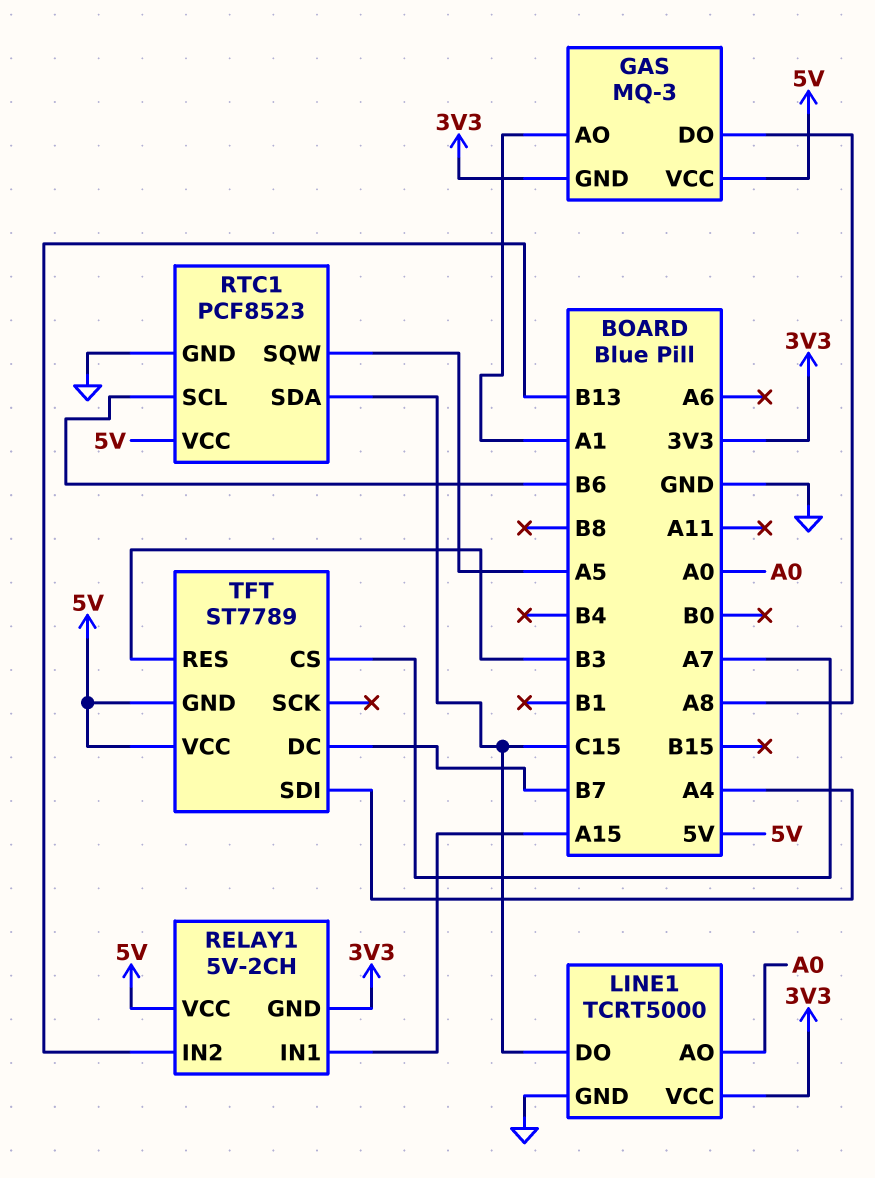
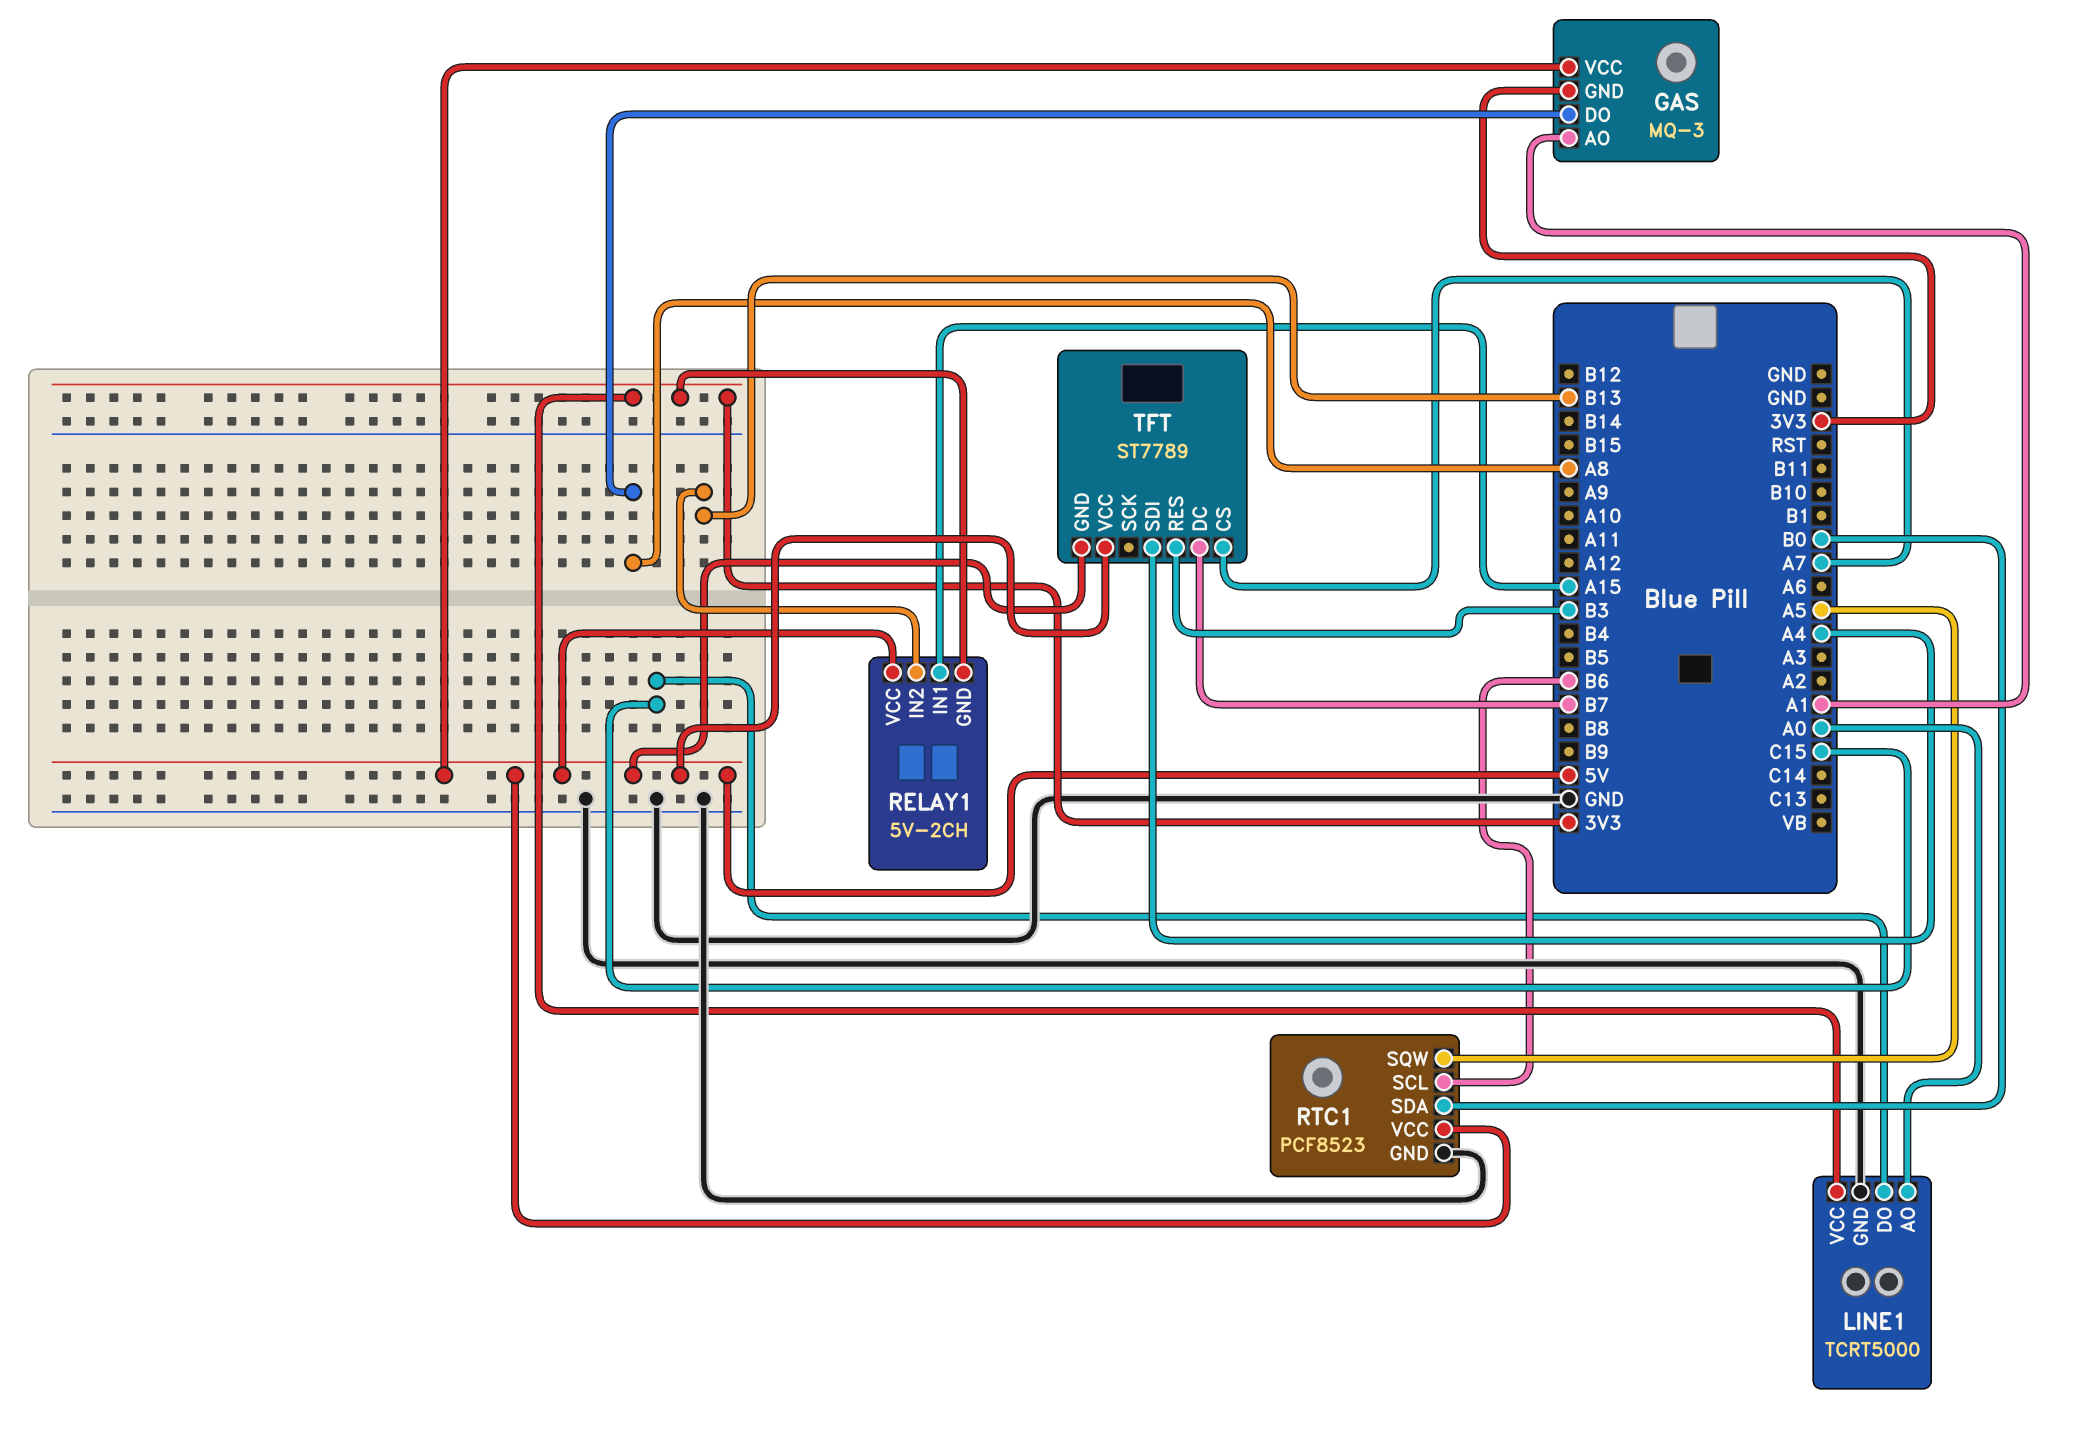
RTC1 pin SDA: C15 -> B0

